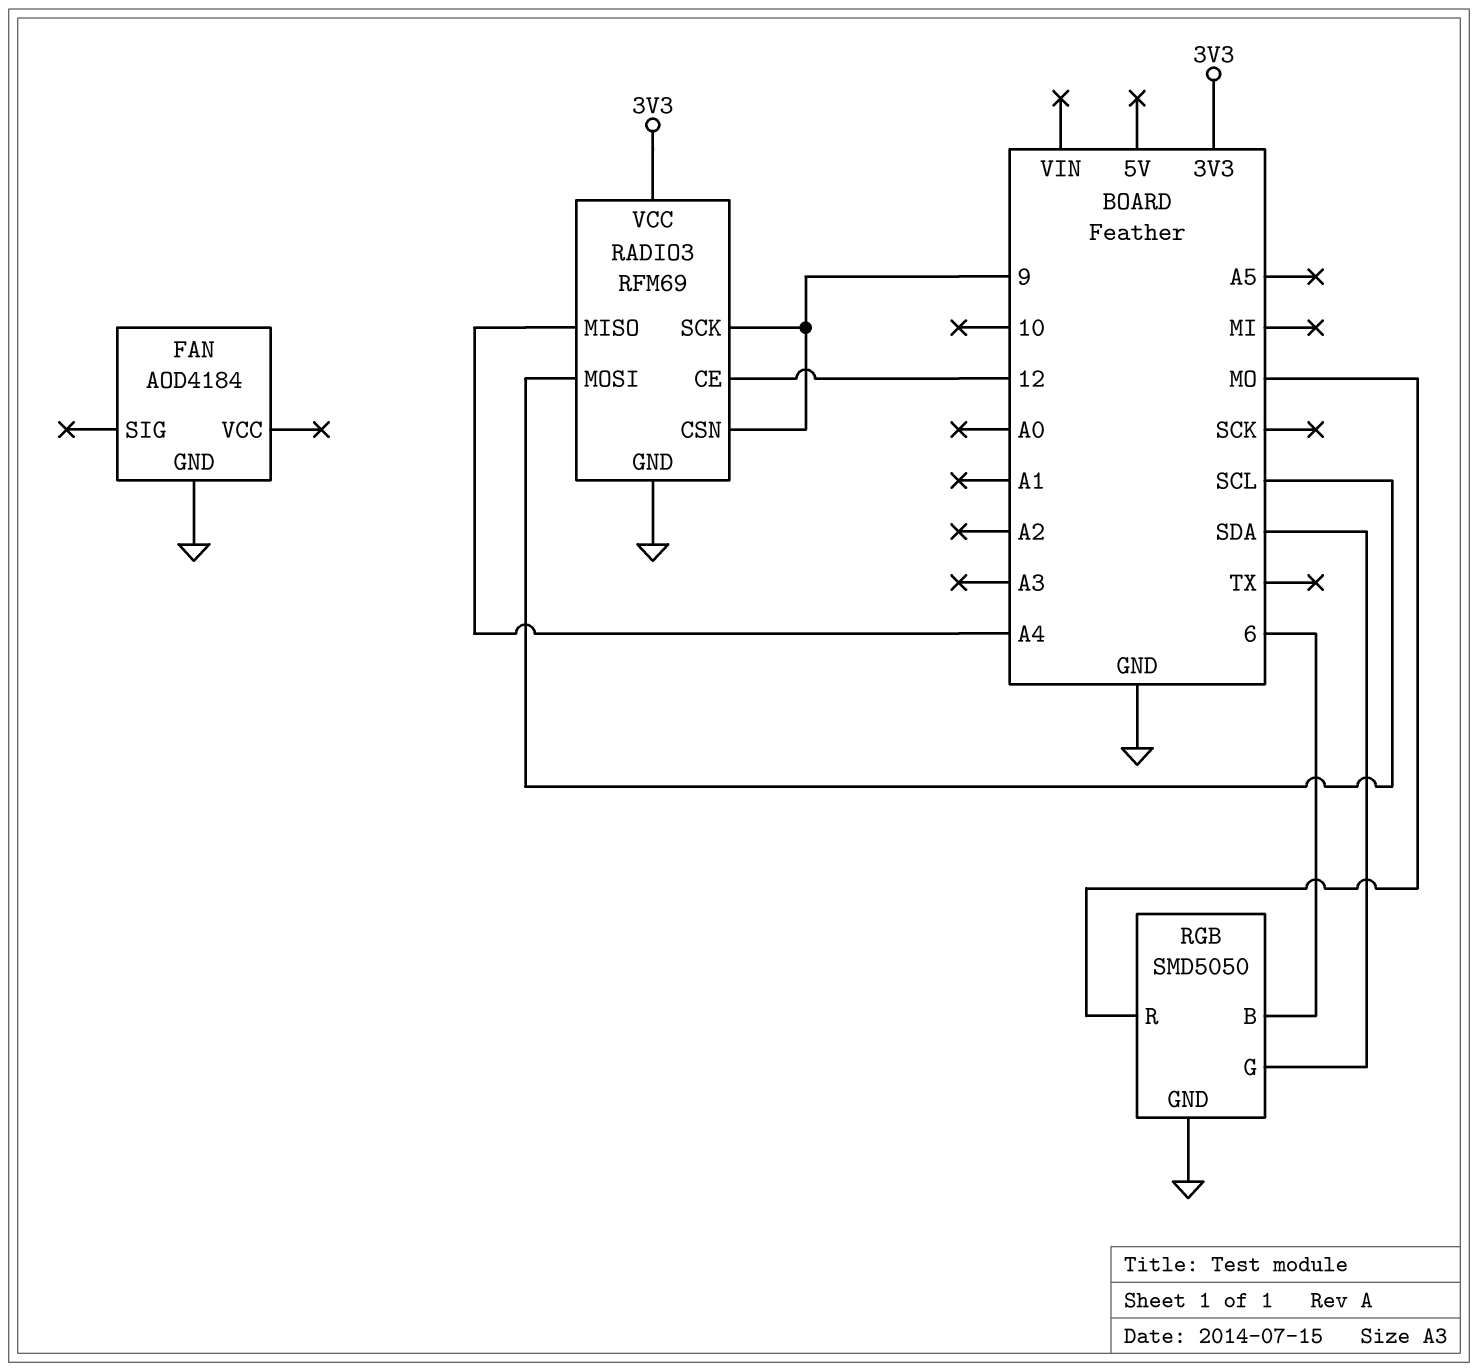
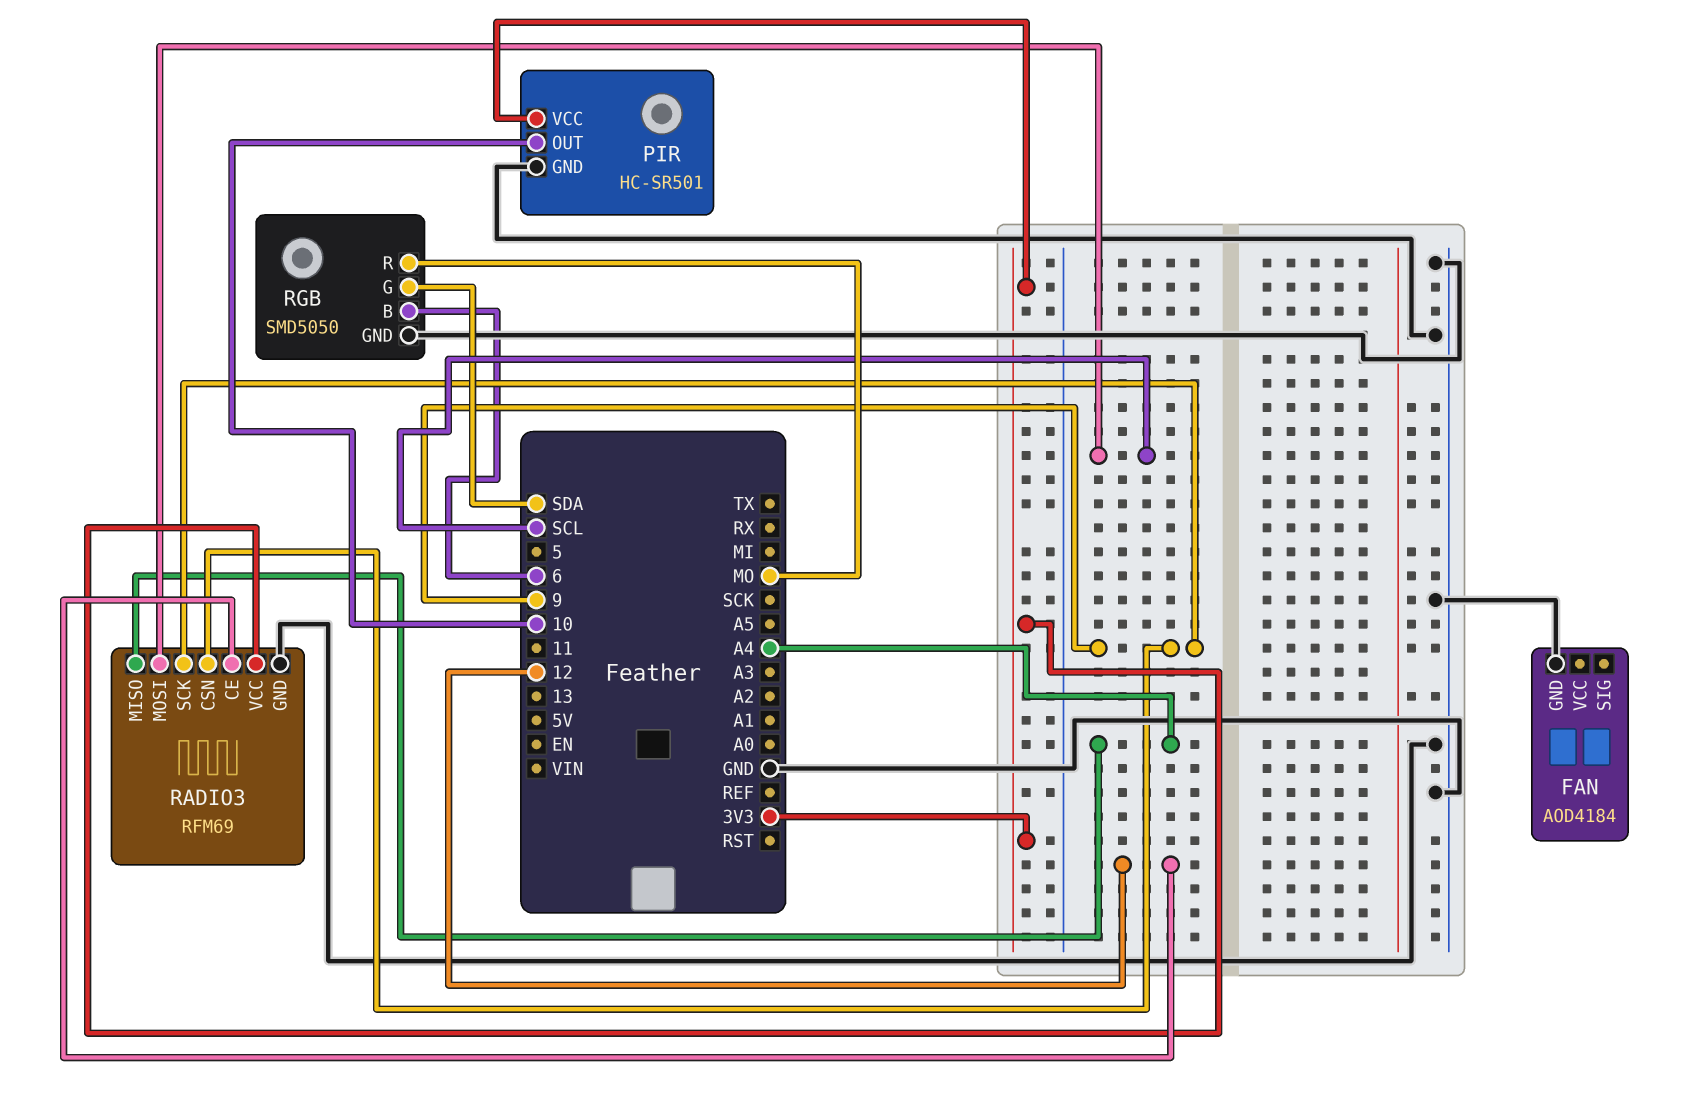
PIR: none -> HC-SR501
PIR pin GND: none -> GND
PIR pin OUT: none -> 10
PIR pin VCC: none -> 3V3

